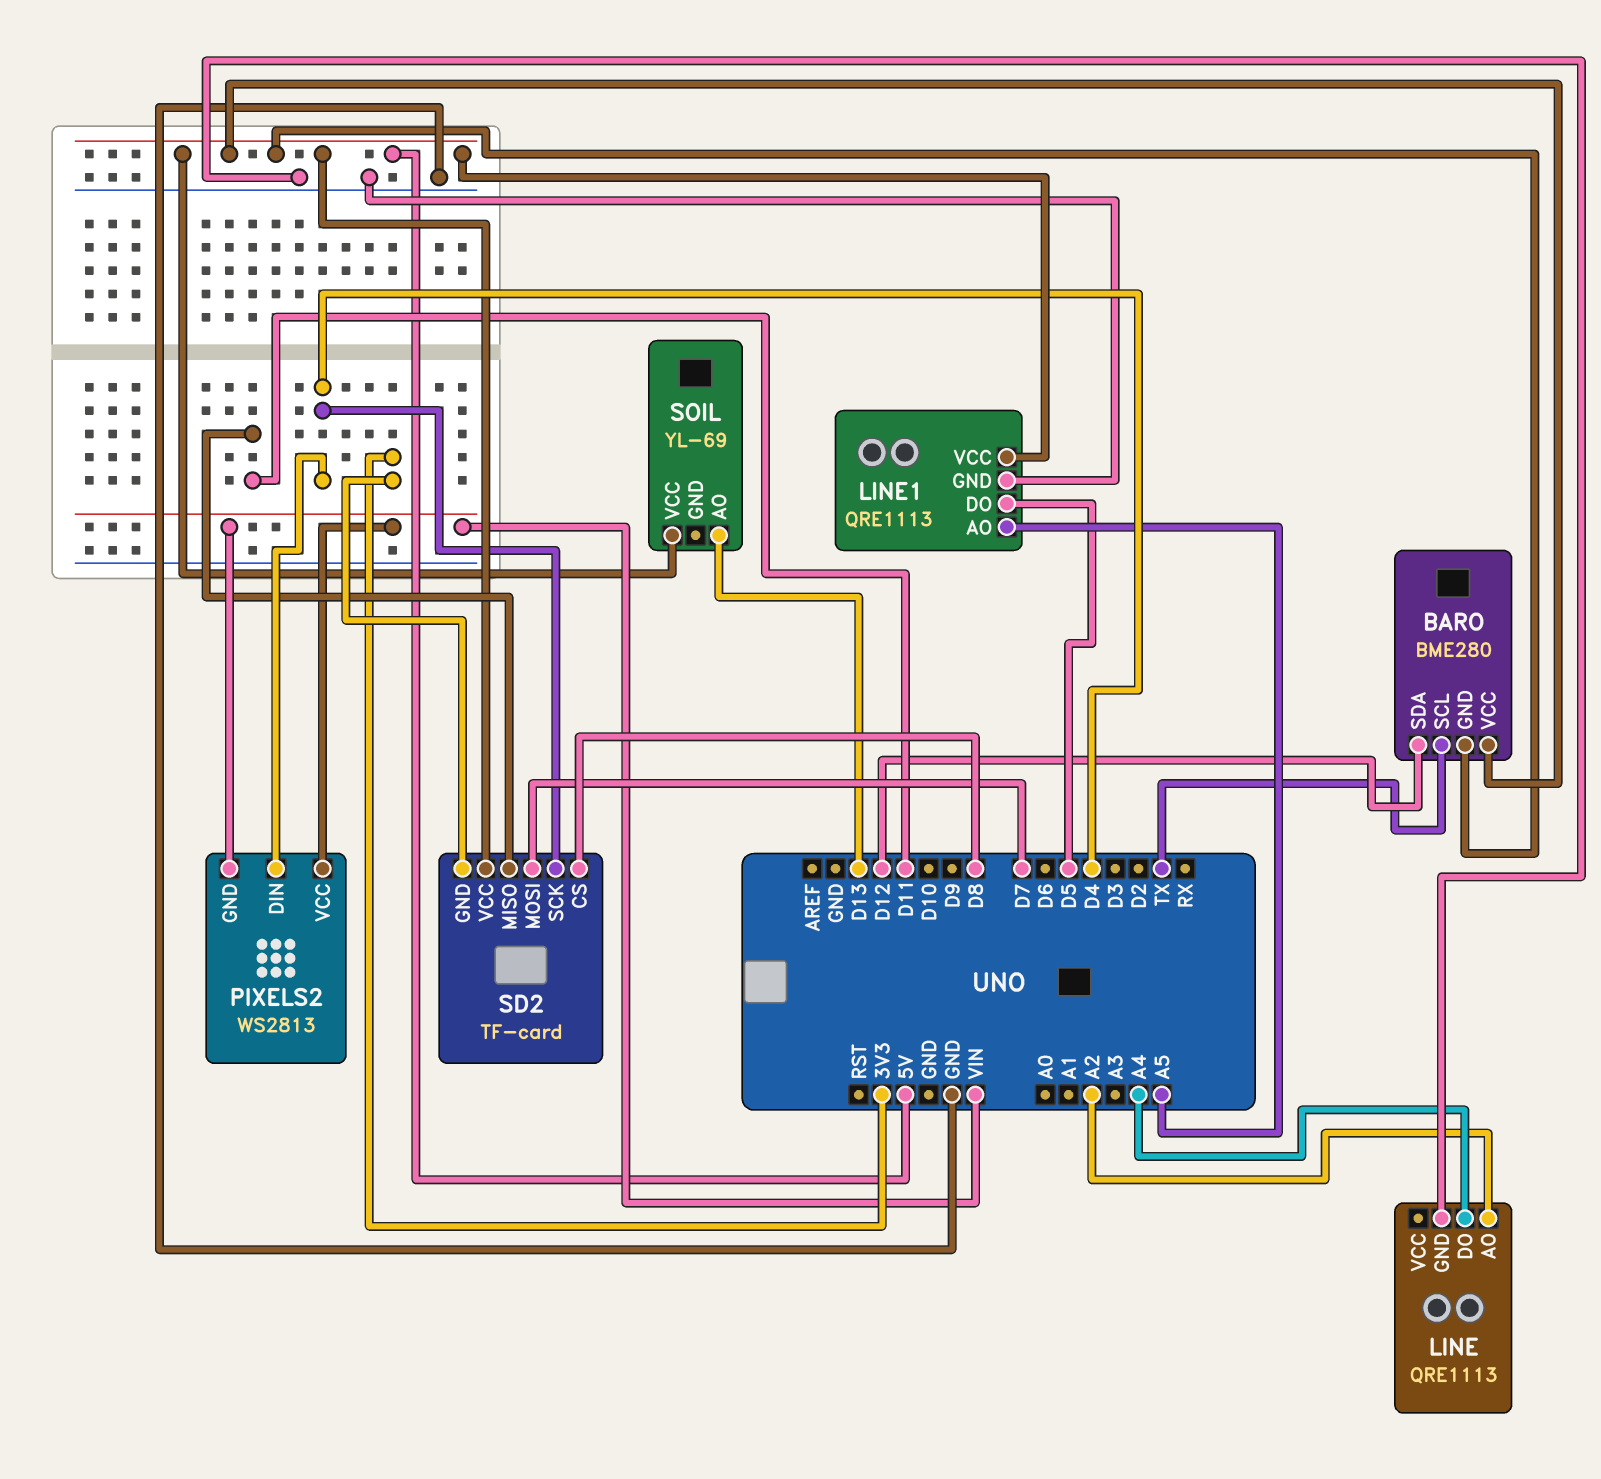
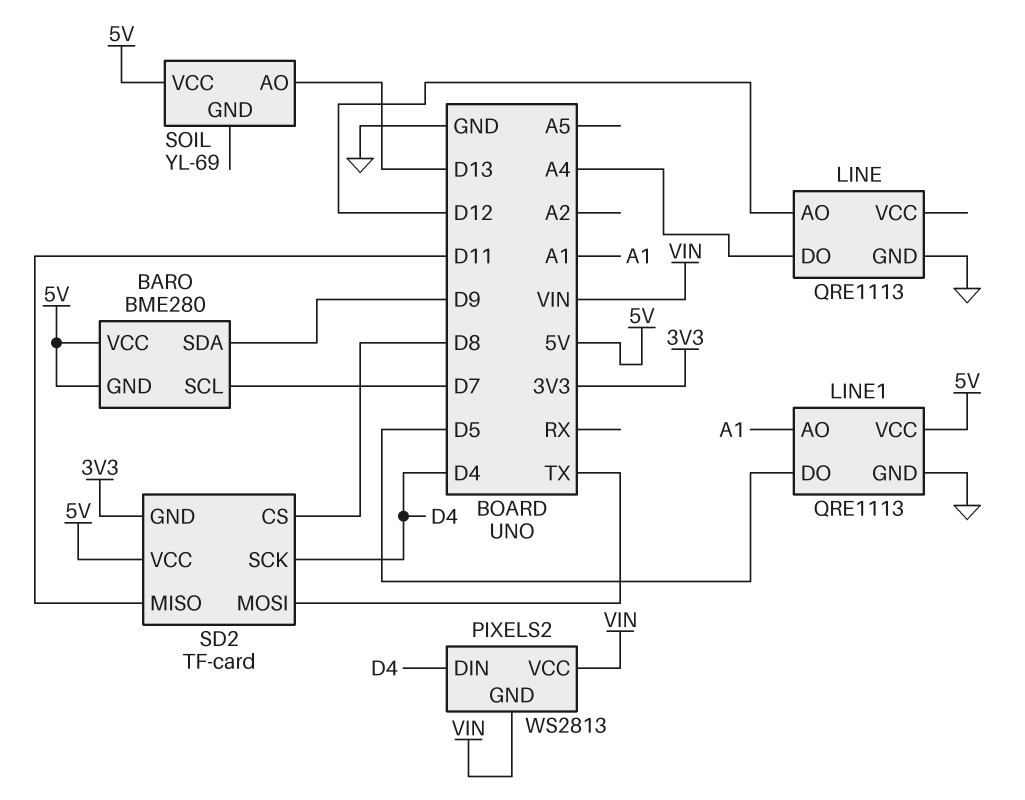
BARO pin SCL: TX -> D7
BARO pin SDA: D12 -> D9
LINE pin AO: A2 -> D12
LINE1 pin AO: A5 -> A1
SD2 pin MOSI: D7 -> TX

